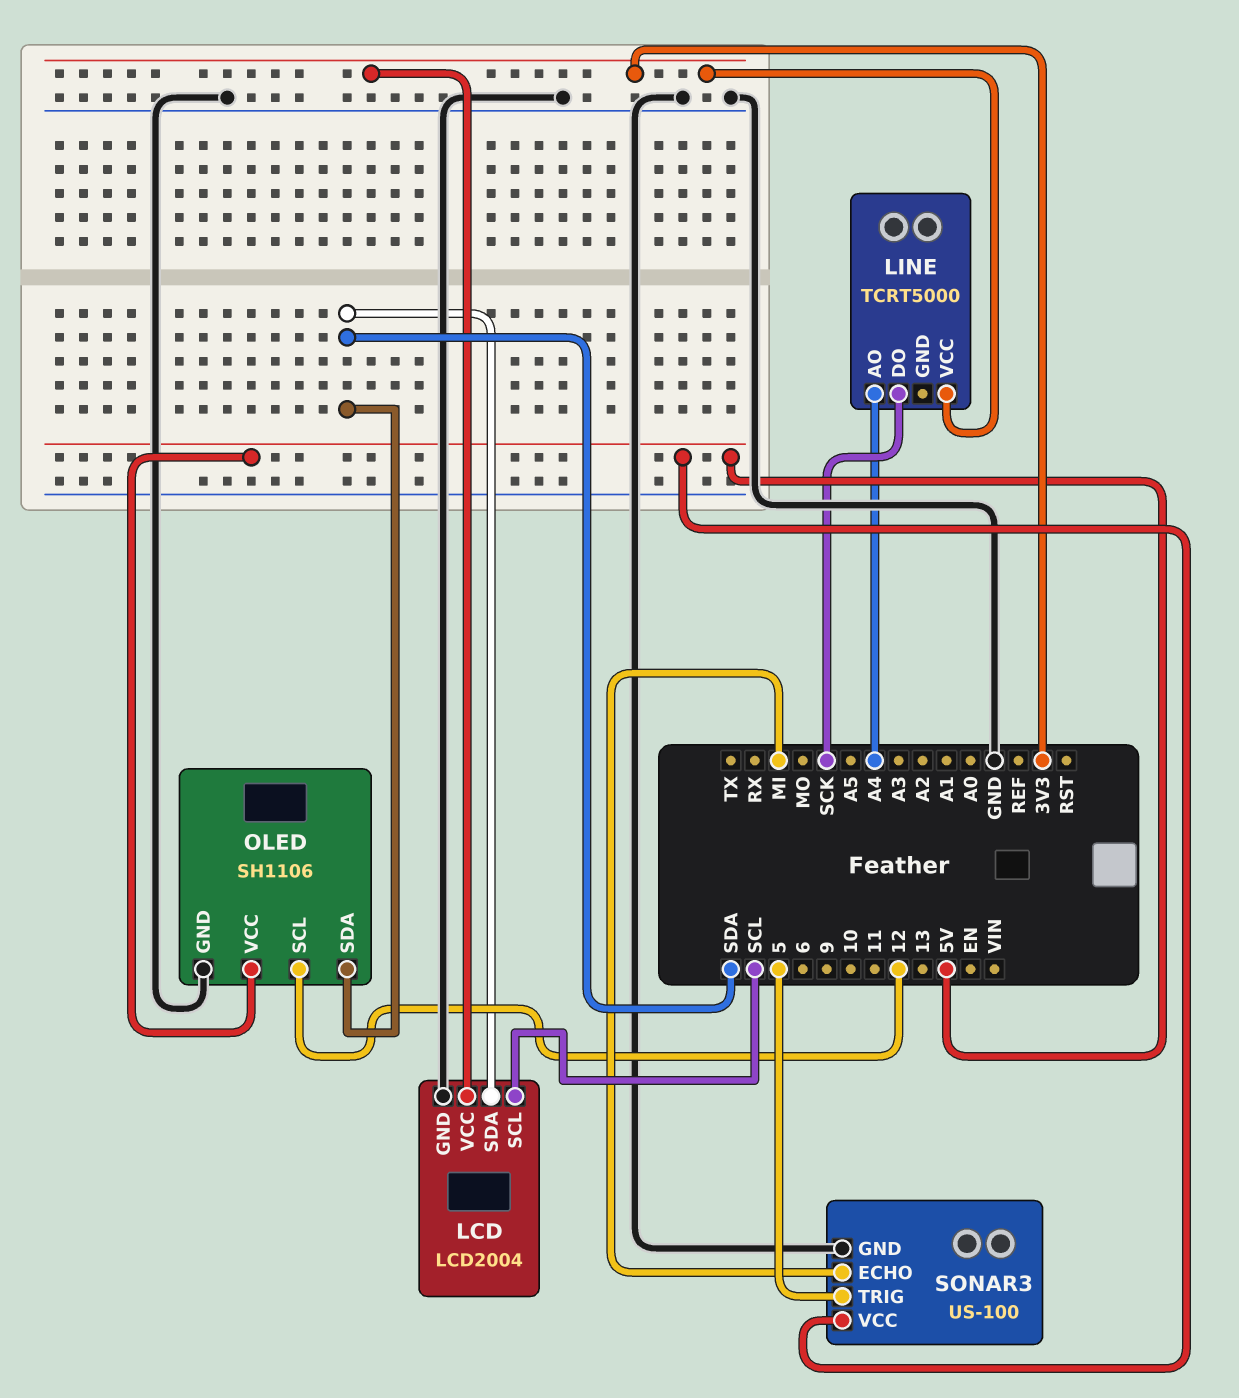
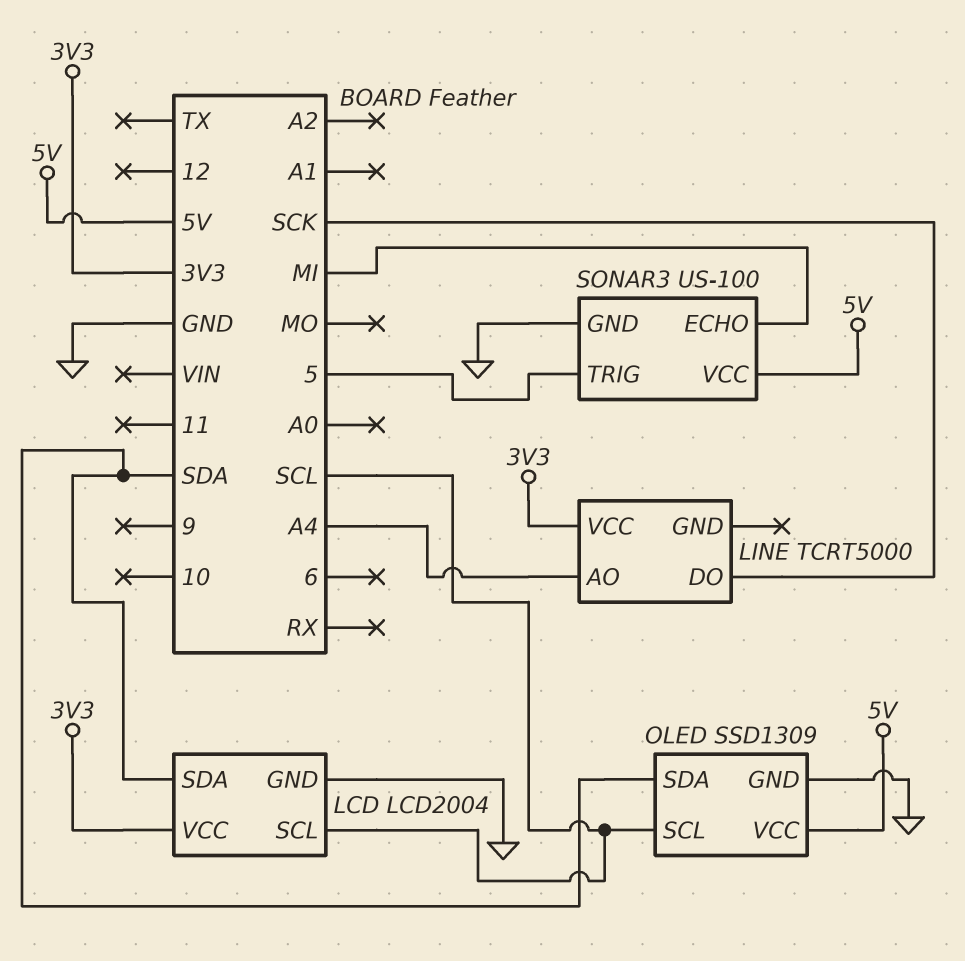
OLED: SH1106 -> SSD1309
OLED pin SCL: 12 -> SCL

